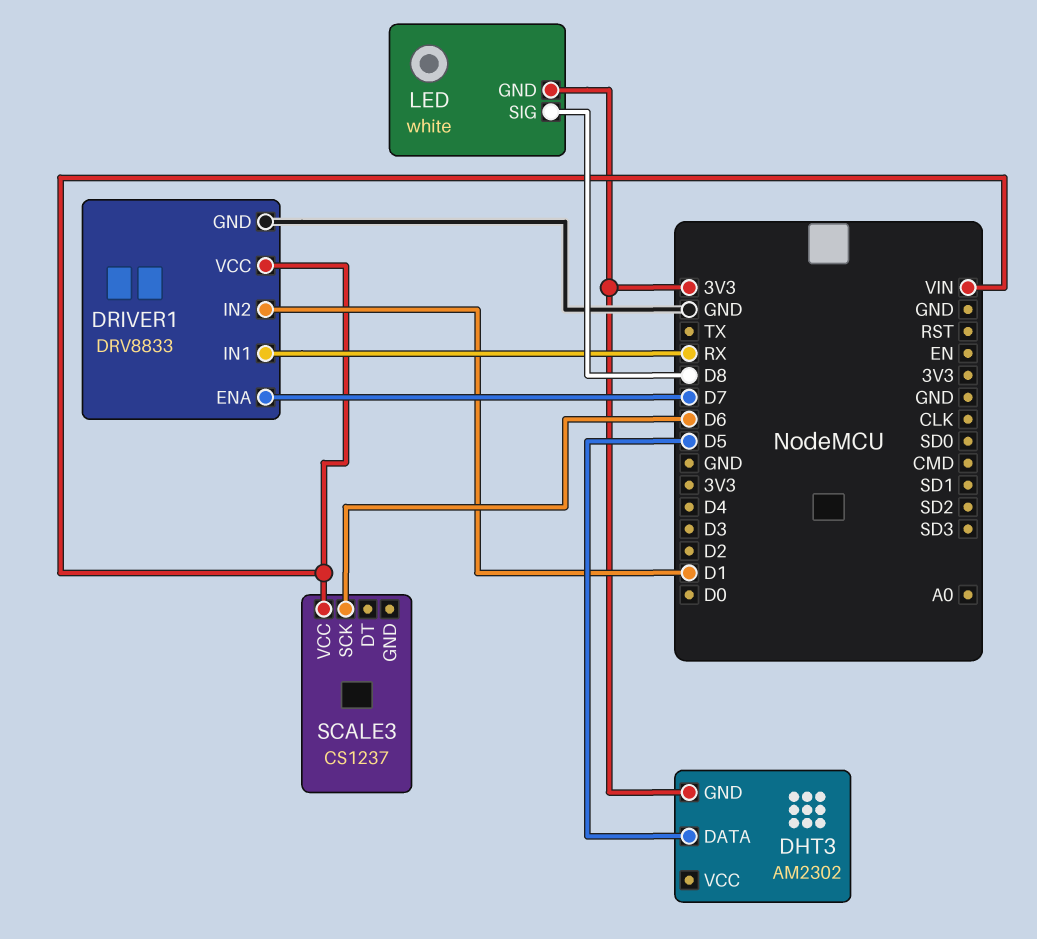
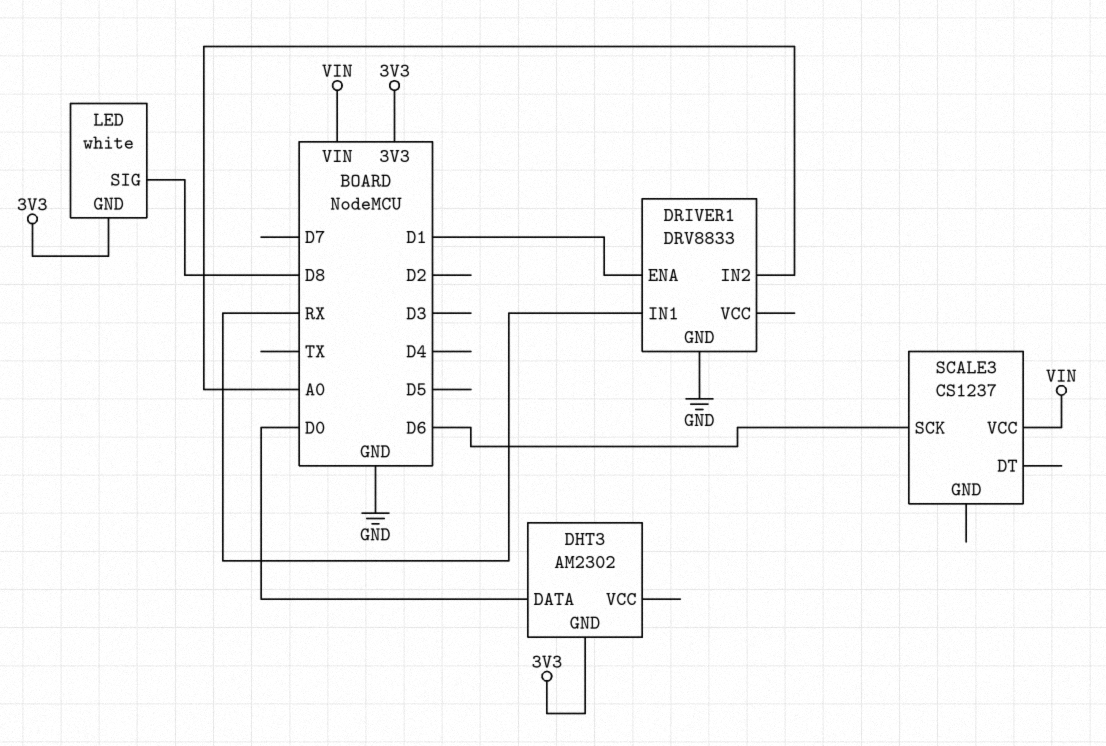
DHT3 pin DATA: D5 -> D0
DRIVER1 pin ENA: D7 -> D1
DRIVER1 pin IN2: D1 -> A0
DRIVER1 pin VCC: VIN -> none

